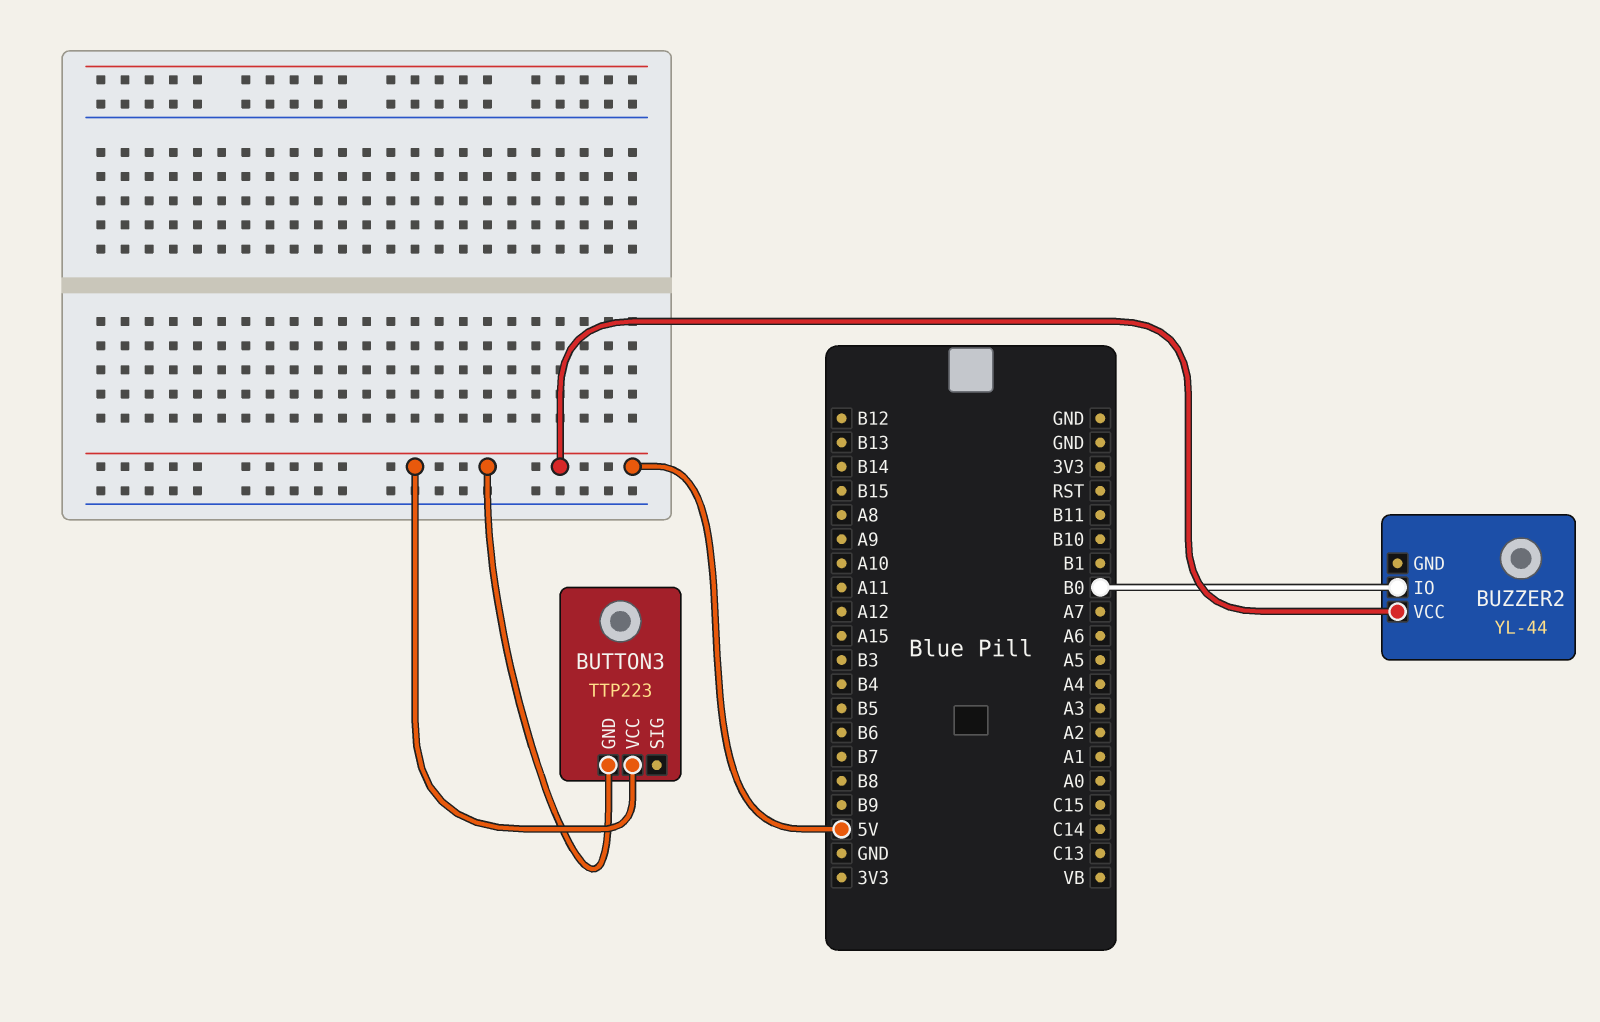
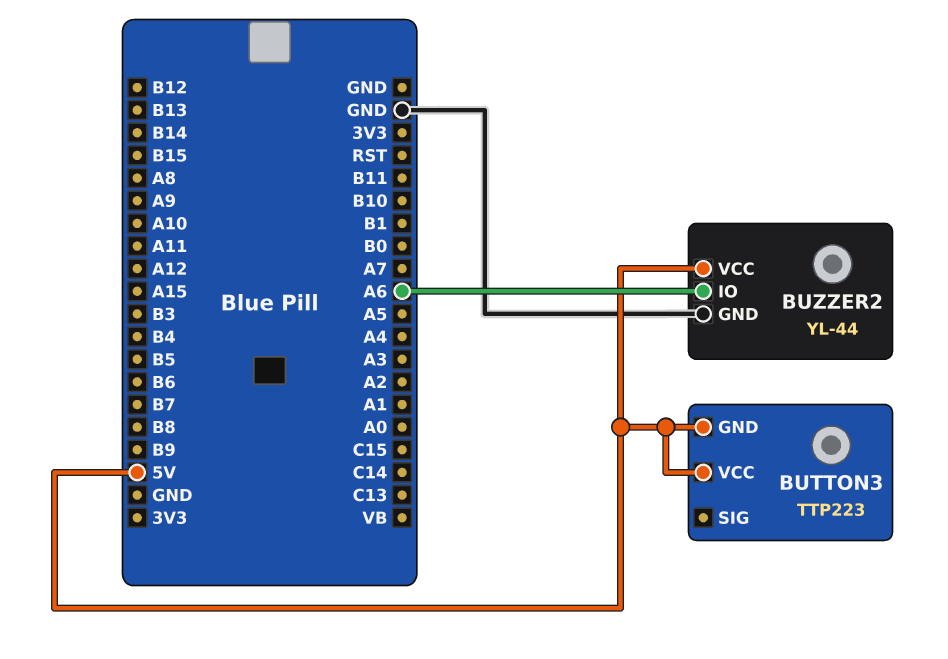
BUZZER2 pin GND: none -> GND
BUZZER2 pin IO: B0 -> A6

